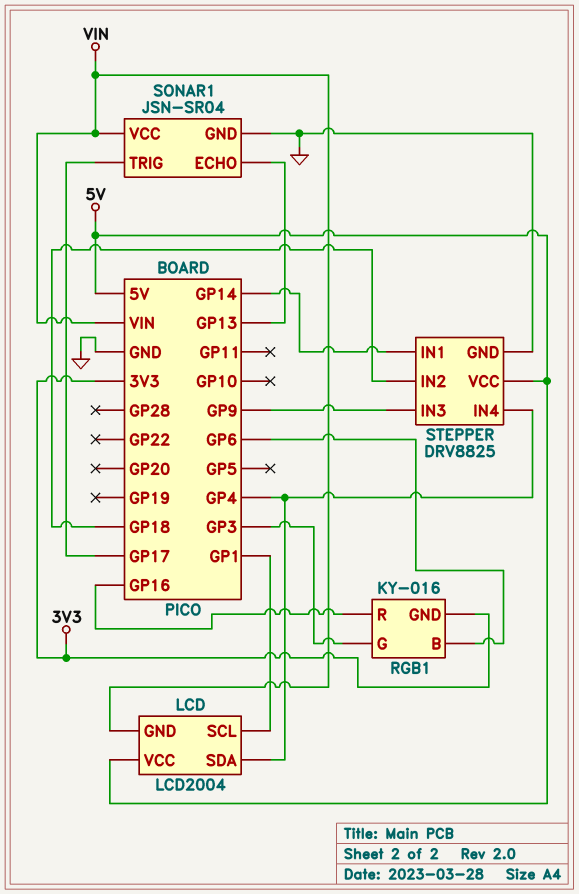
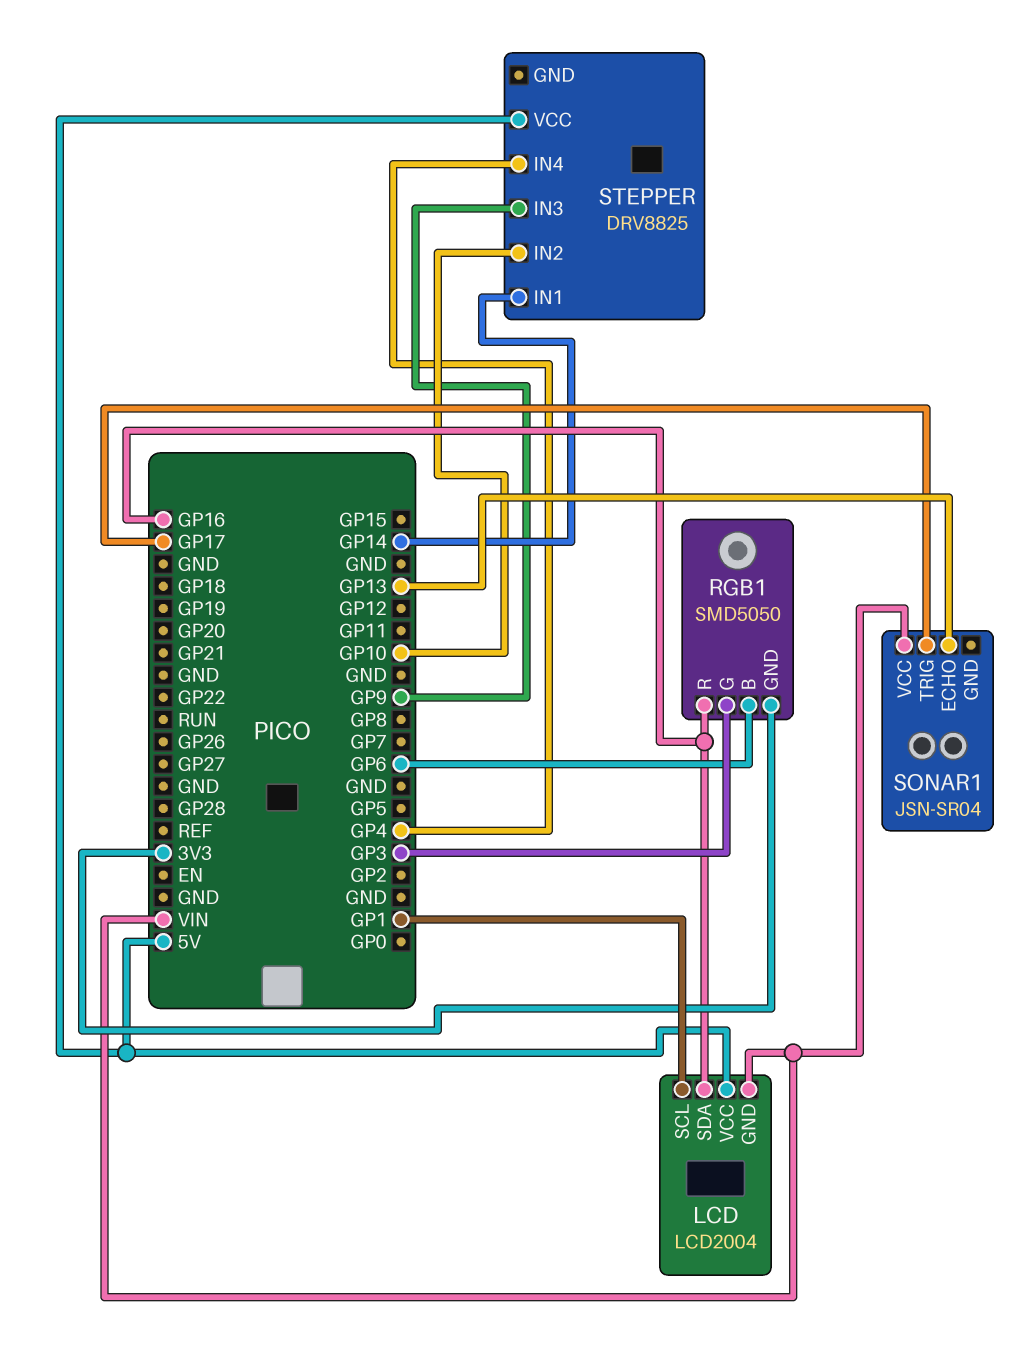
LCD pin SDA: GP4 -> GP16
RGB1: KY-016 -> SMD5050
SONAR1 pin GND: GND -> none
STEPPER pin GND: GND -> none
STEPPER pin IN2: GP18 -> GP10

